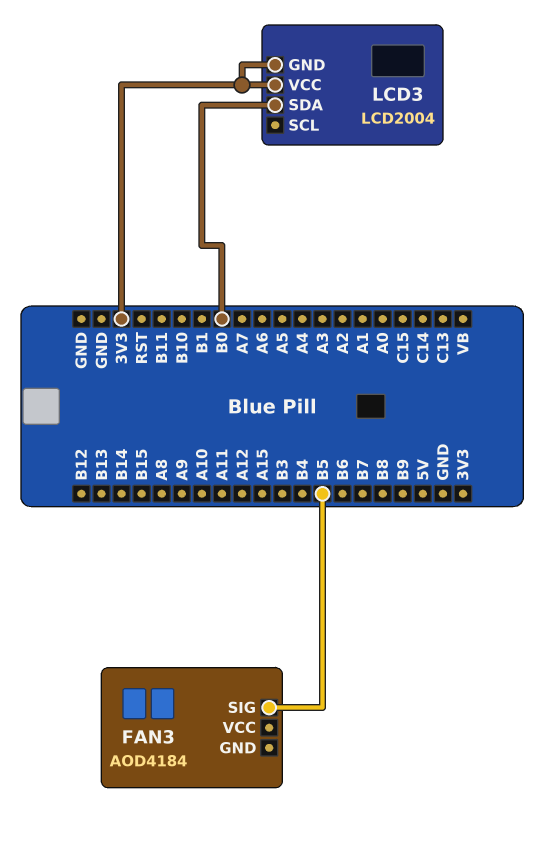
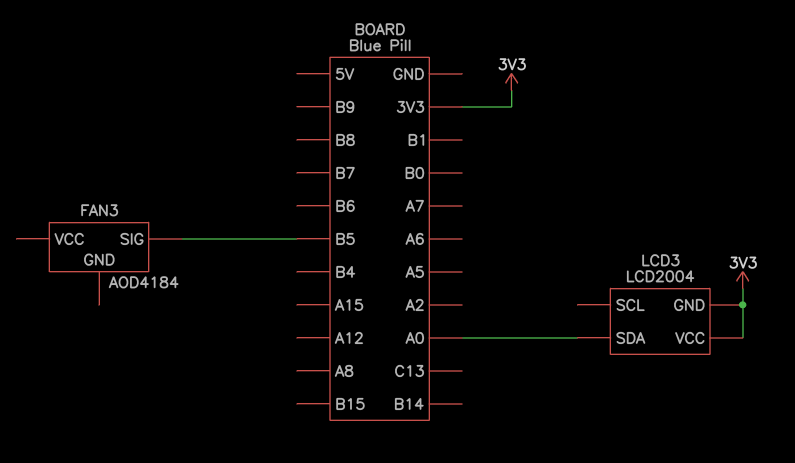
LCD3 pin SDA: B0 -> A0

